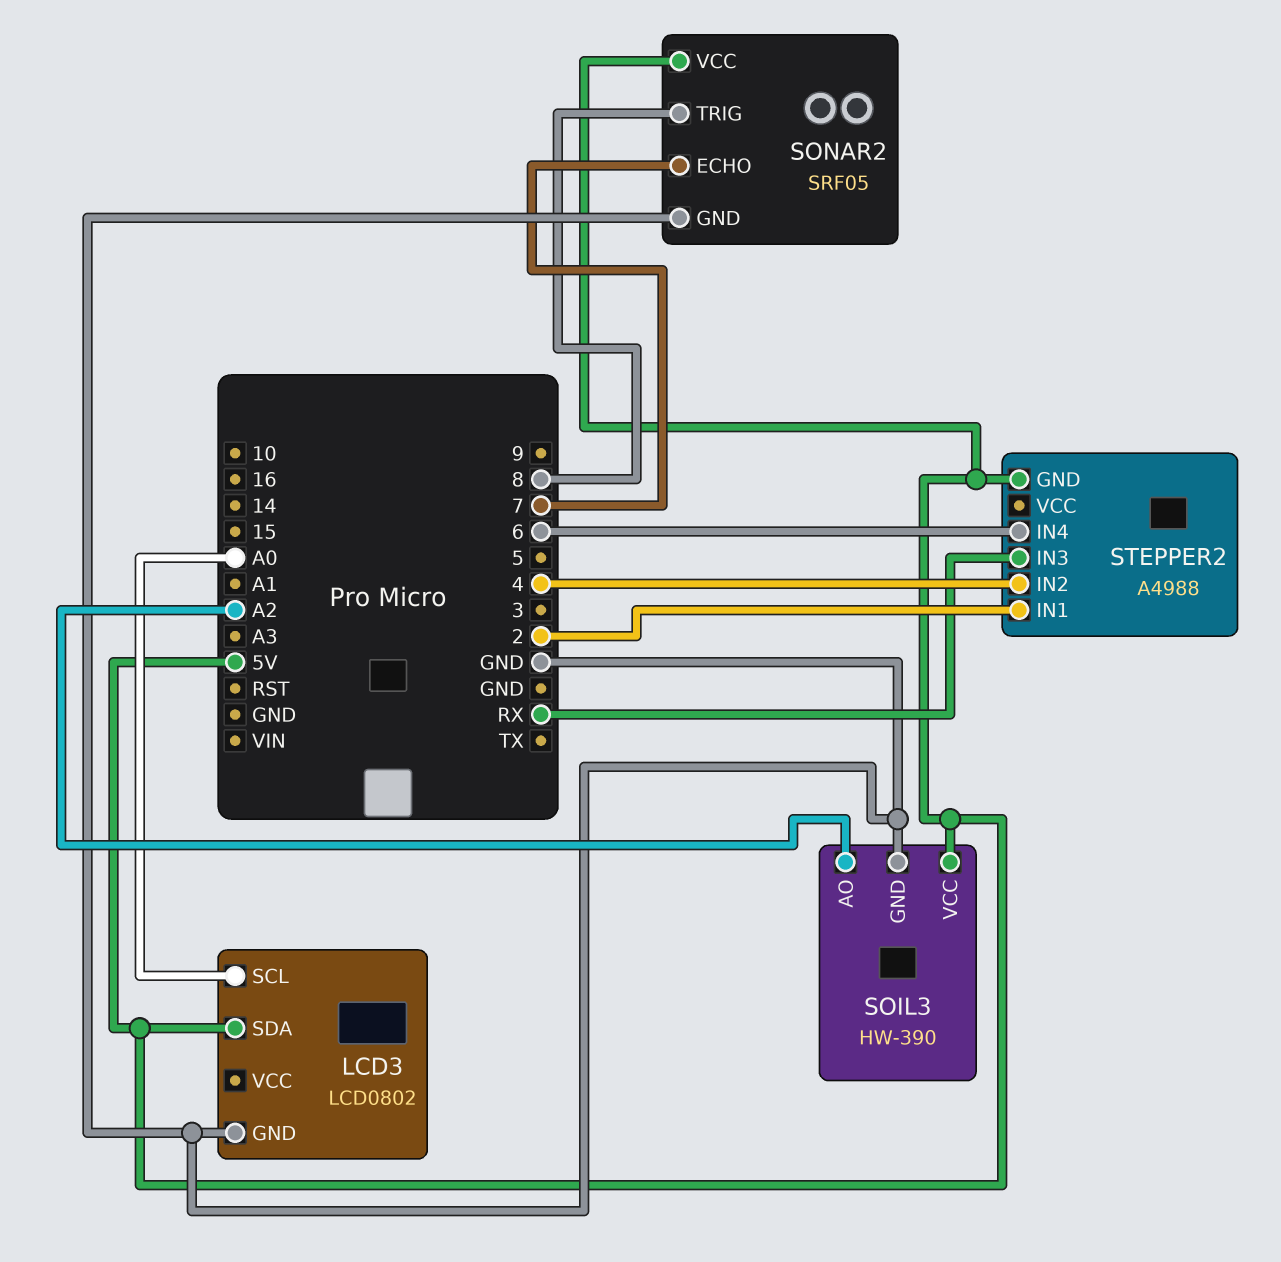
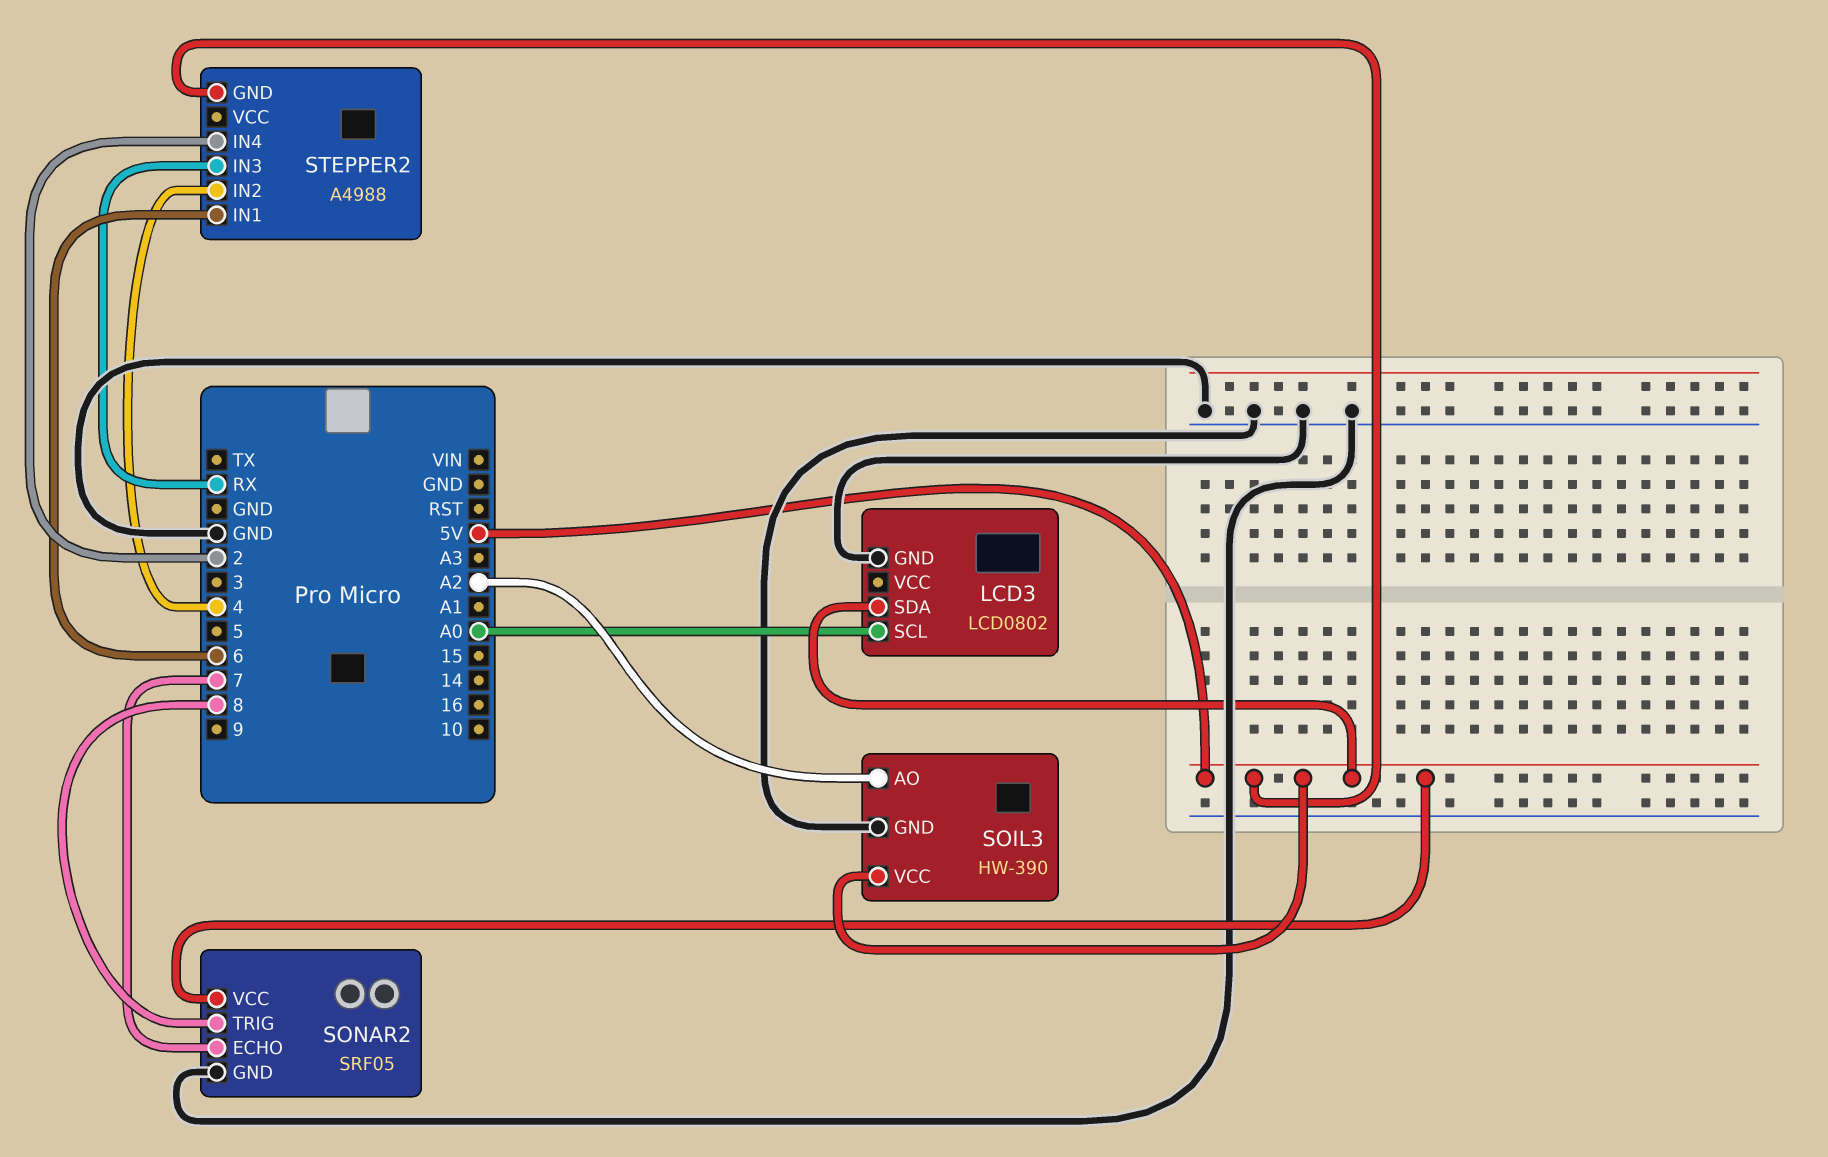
STEPPER2 pin IN1: 2 -> 6
STEPPER2 pin IN4: 6 -> 2

